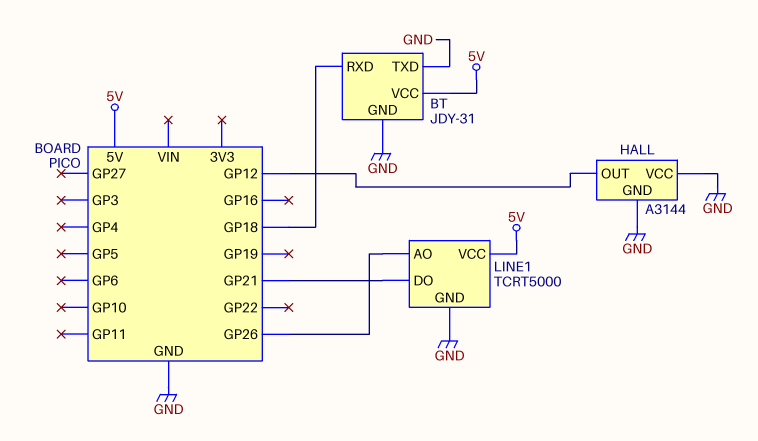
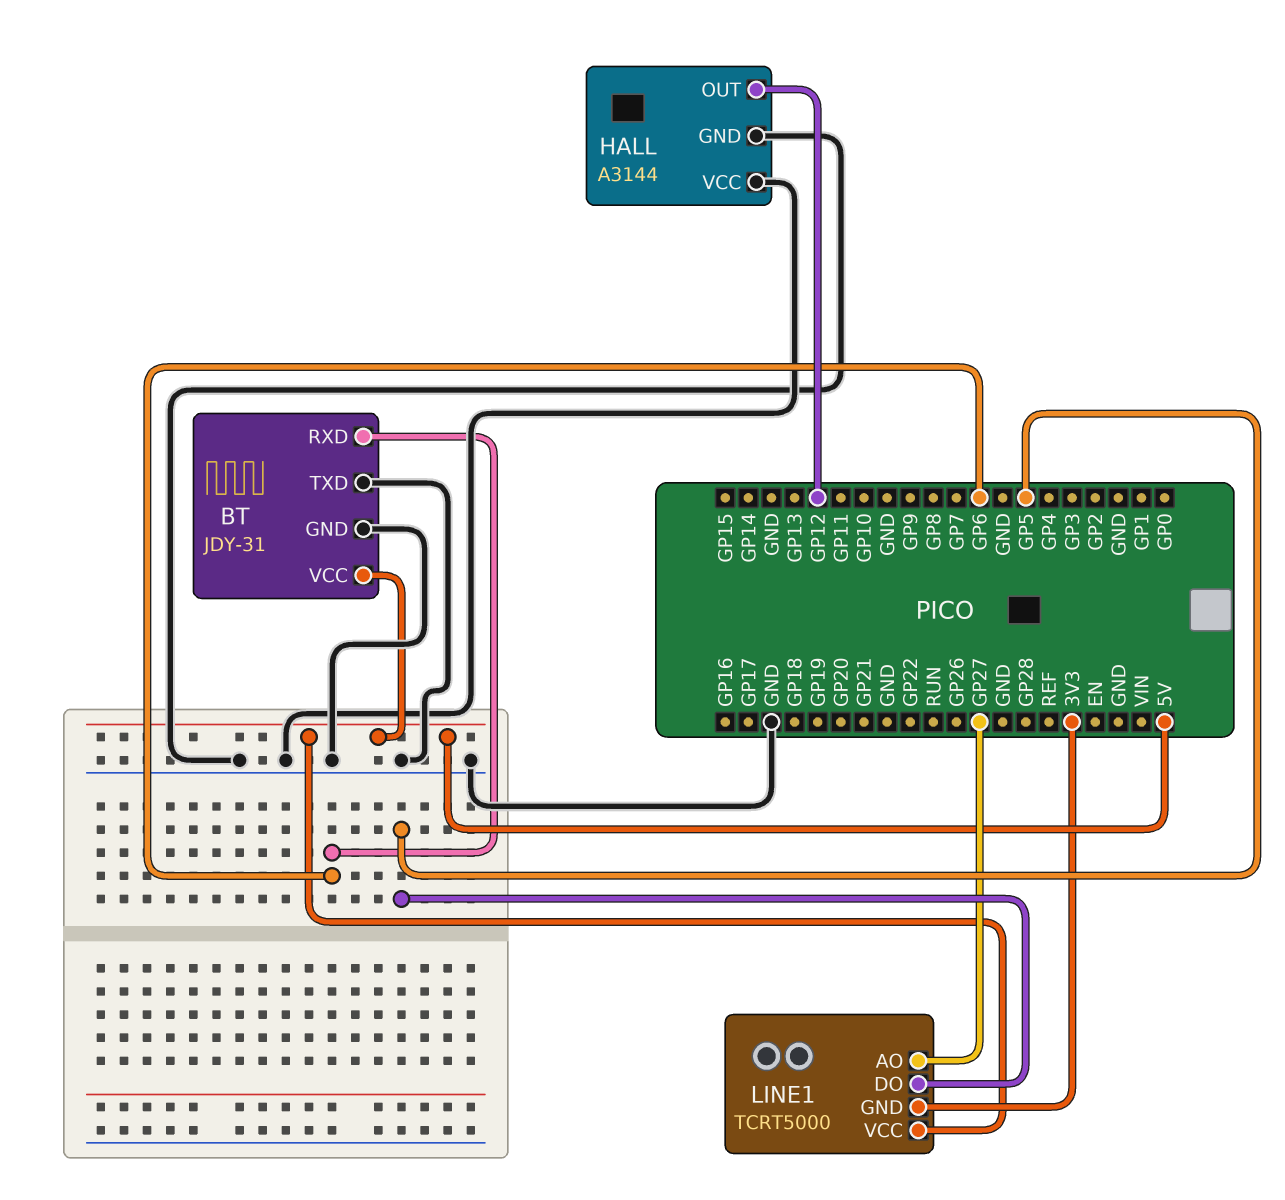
BT pin RXD: GP18 -> GP6
LINE1 pin AO: GP26 -> GP27
LINE1 pin DO: GP21 -> GP5
LINE1 pin GND: GND -> 3V3

